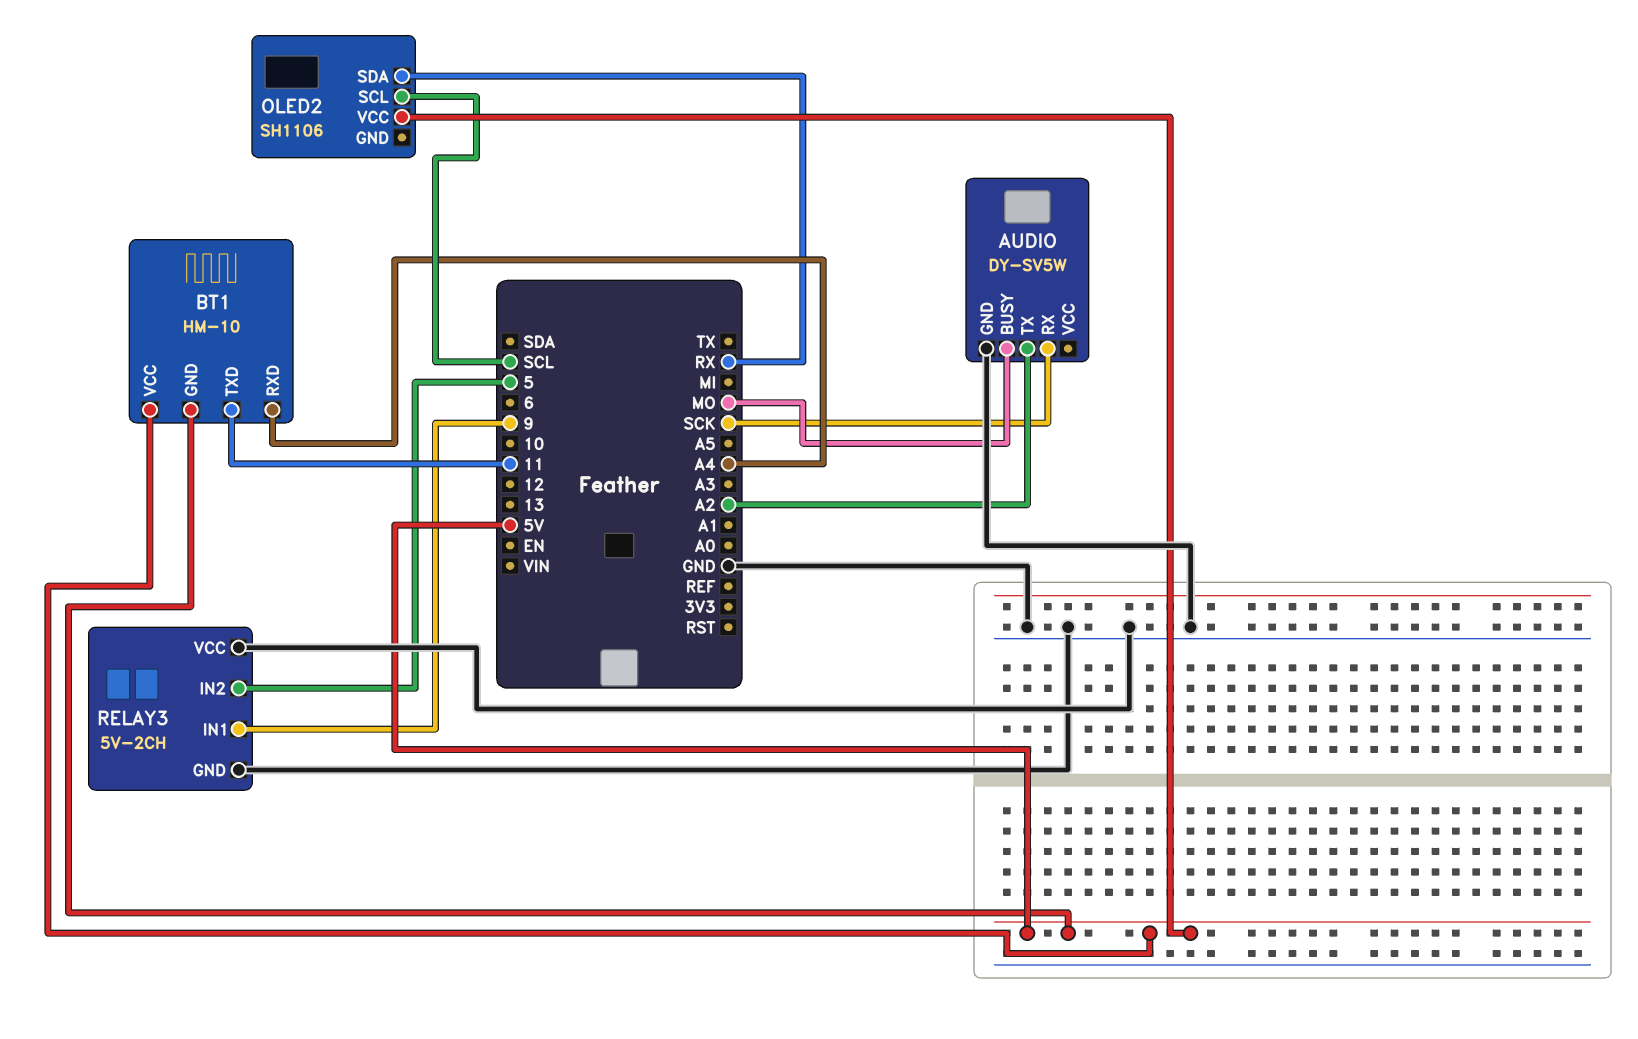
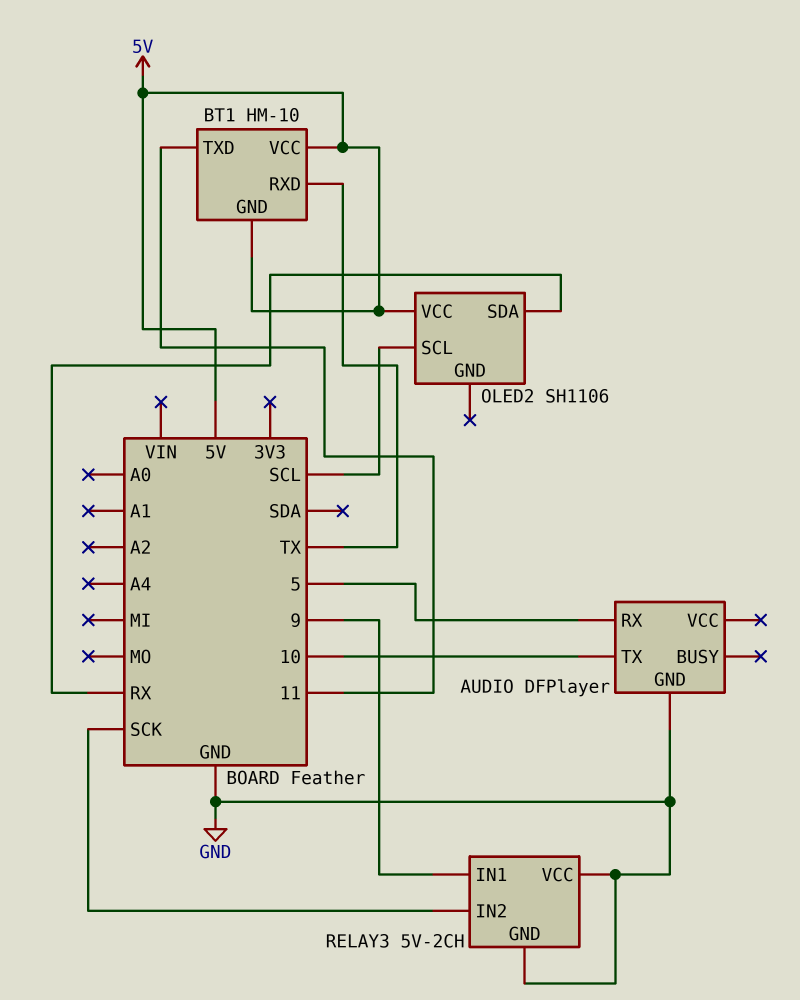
AUDIO: DY-SV5W -> DFPlayer
AUDIO pin BUSY: MO -> none
AUDIO pin RX: SCK -> 5
AUDIO pin TX: A2 -> 10
BT1 pin RXD: A4 -> TX
RELAY3 pin IN2: 5 -> SCK

